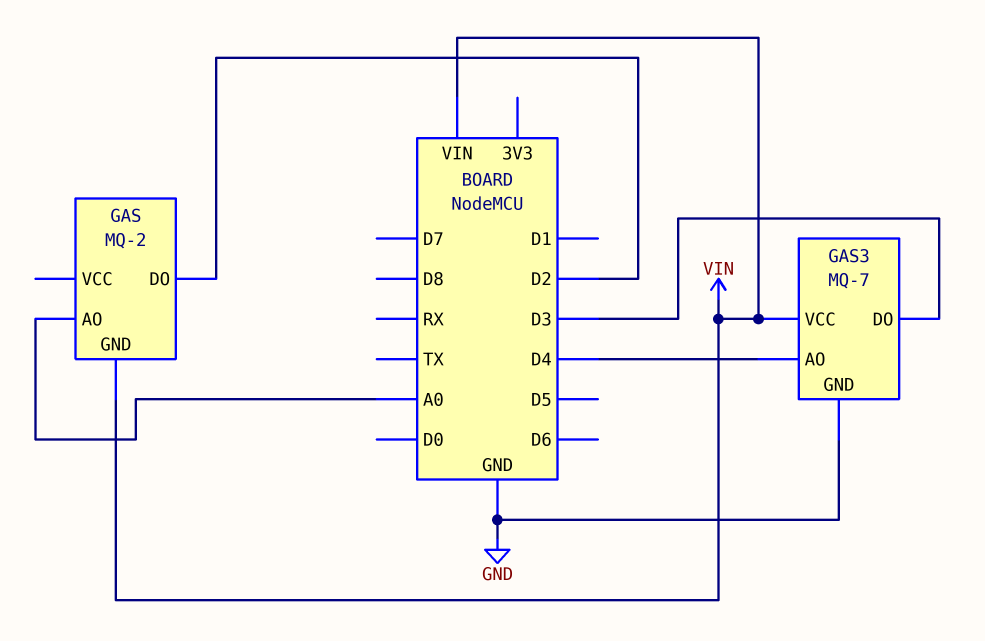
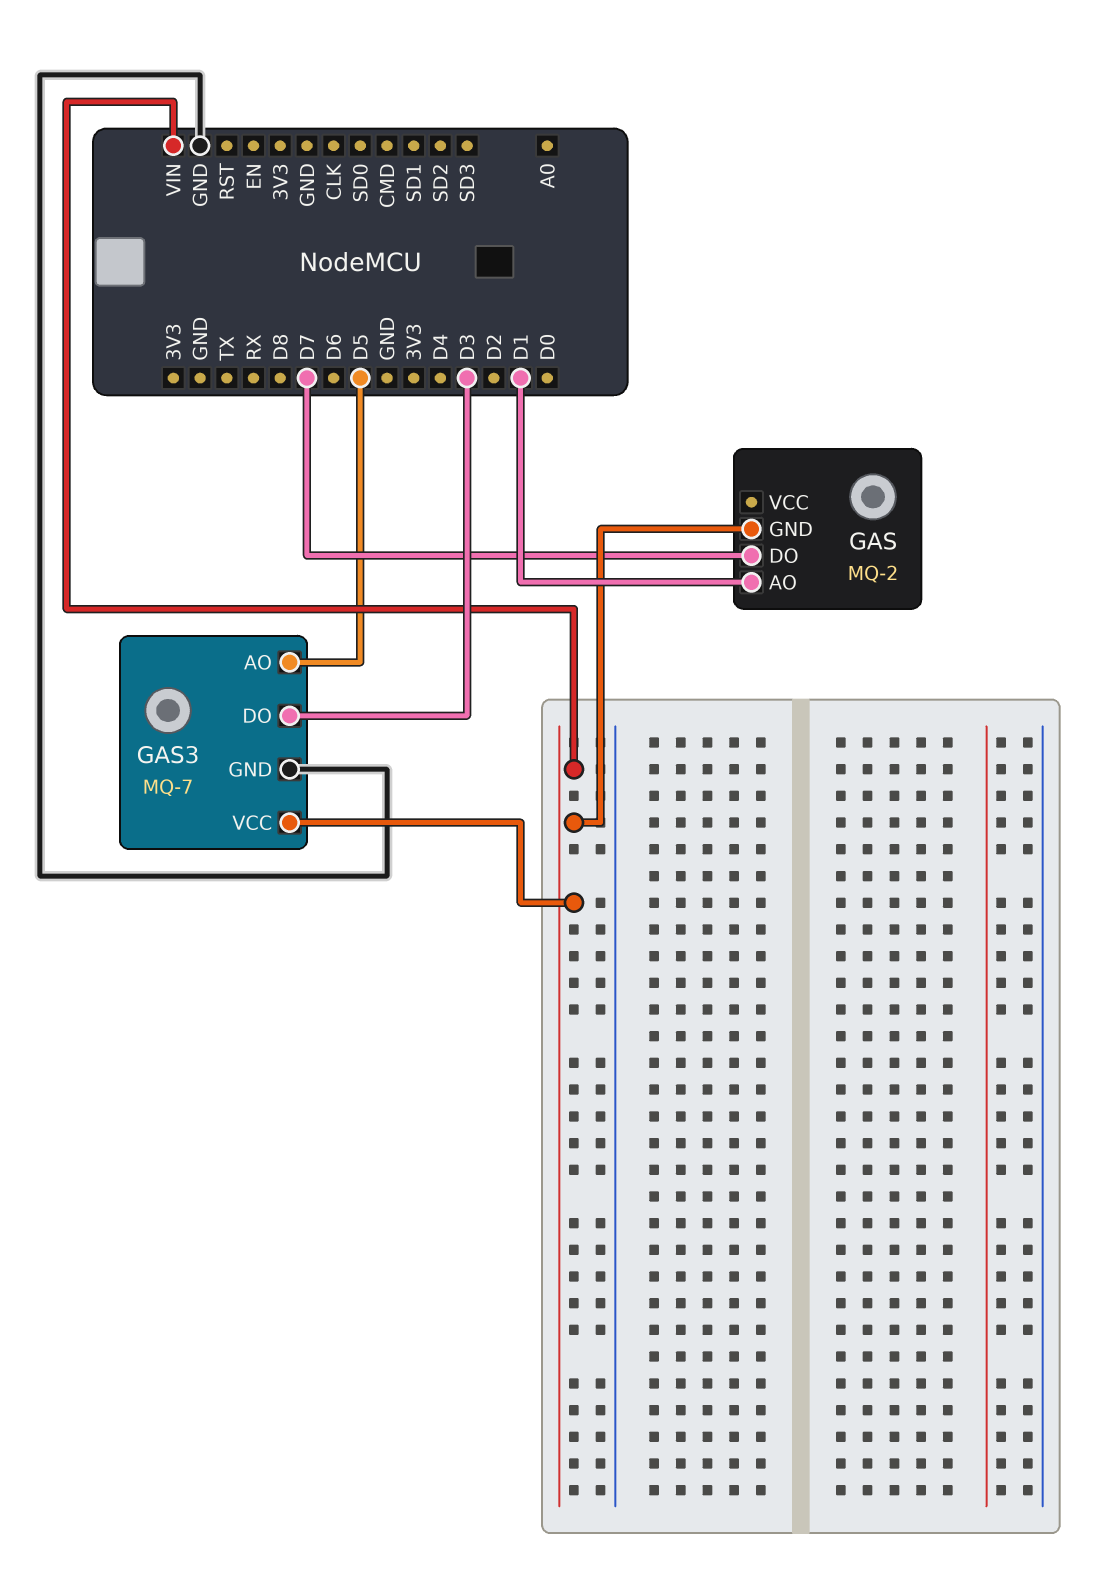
GAS pin AO: A0 -> D1
GAS pin DO: D2 -> D7
GAS3 pin AO: D4 -> D5

